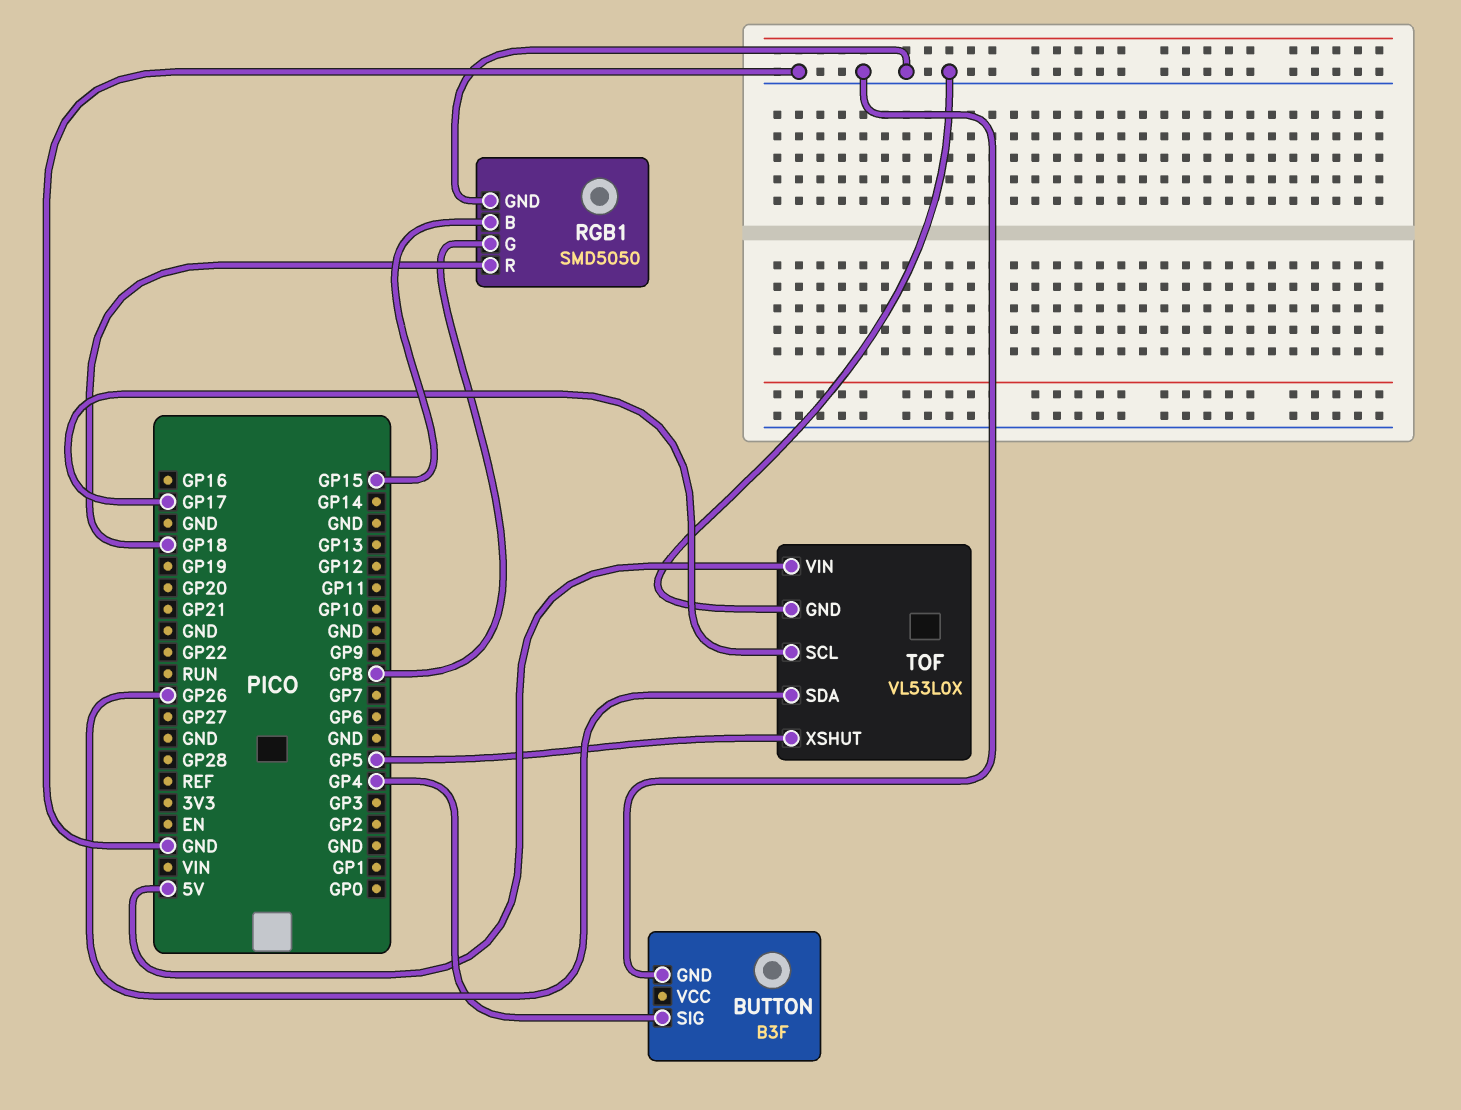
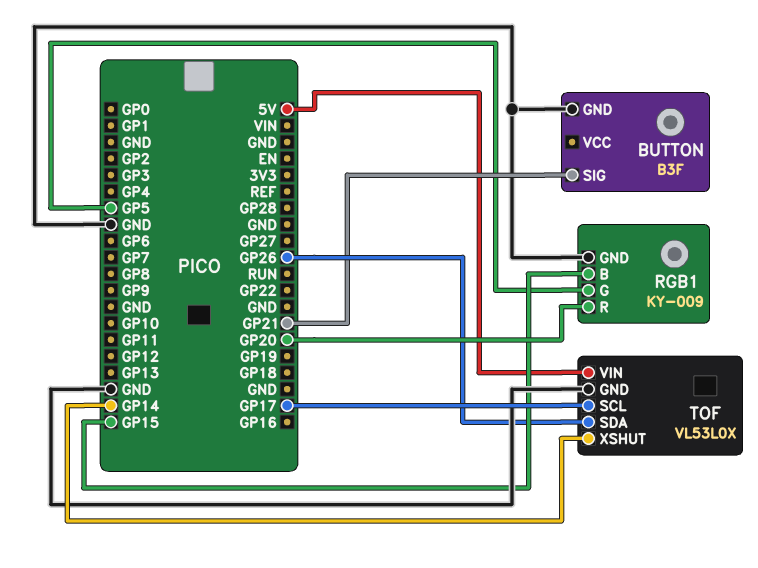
BUTTON pin SIG: GP4 -> GP21
RGB1: SMD5050 -> KY-009
RGB1 pin G: GP8 -> GP5
RGB1 pin R: GP18 -> GP20
TOF pin XSHUT: GP5 -> GP14

